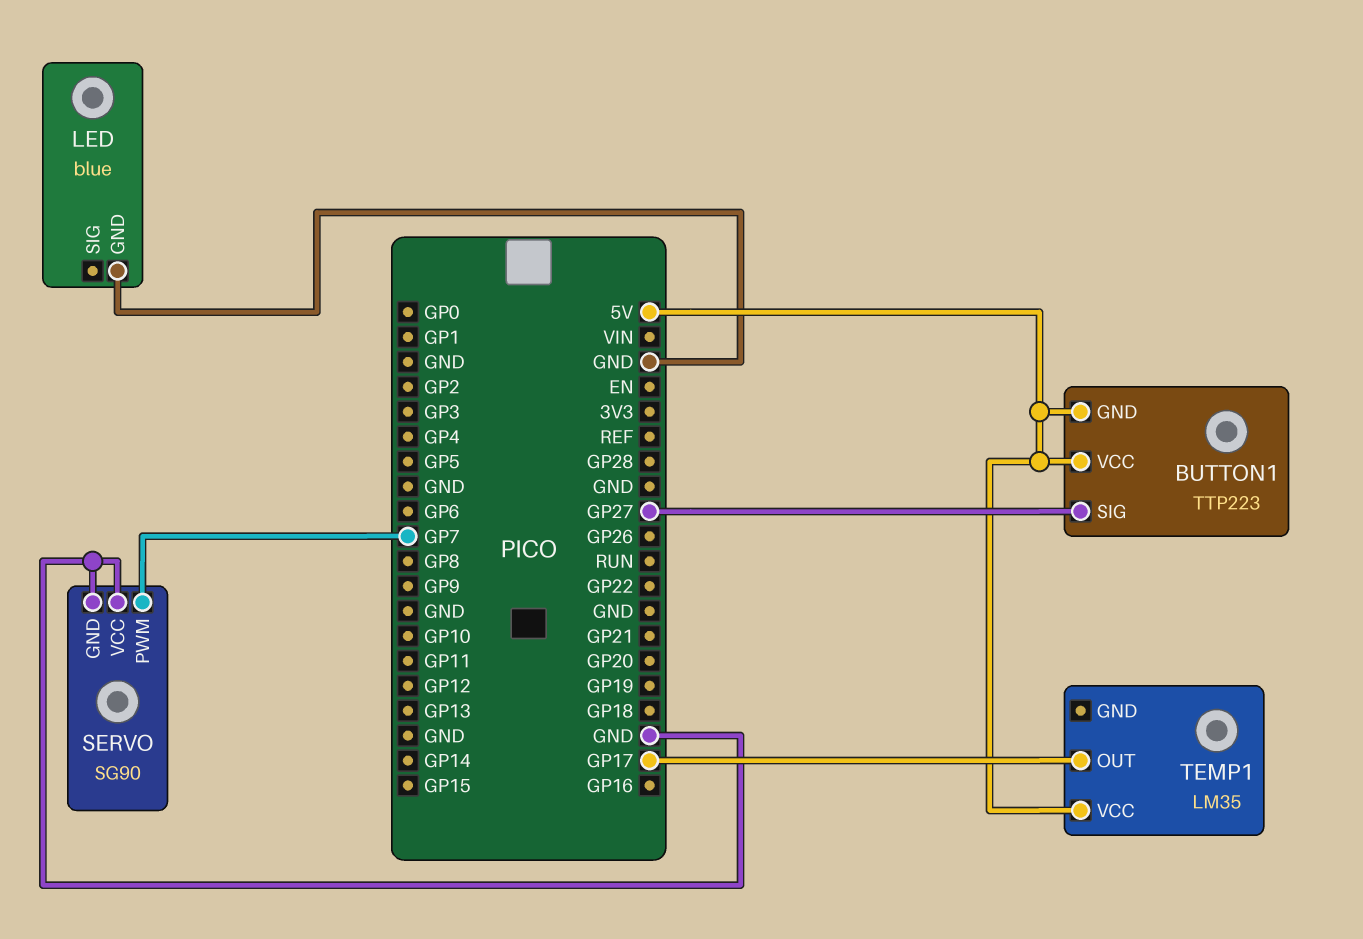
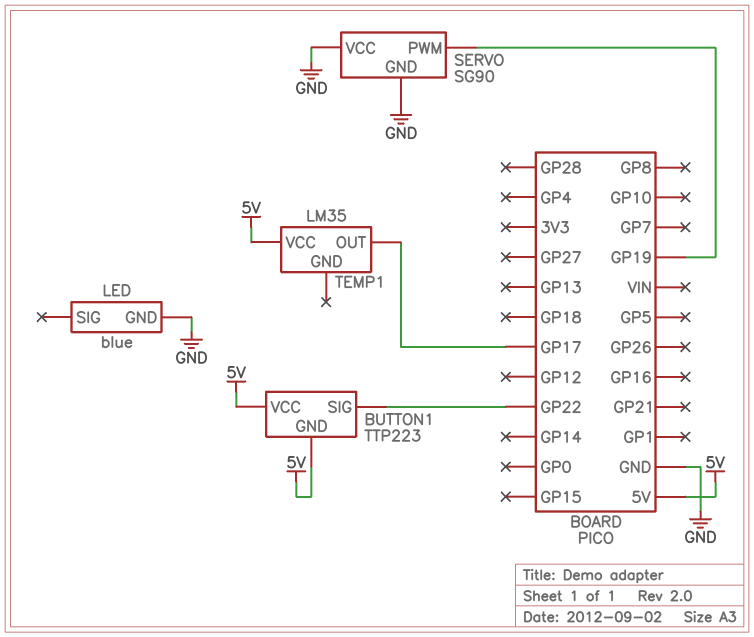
BUTTON1 pin SIG: GP27 -> GP22
SERVO pin PWM: GP7 -> GP19

